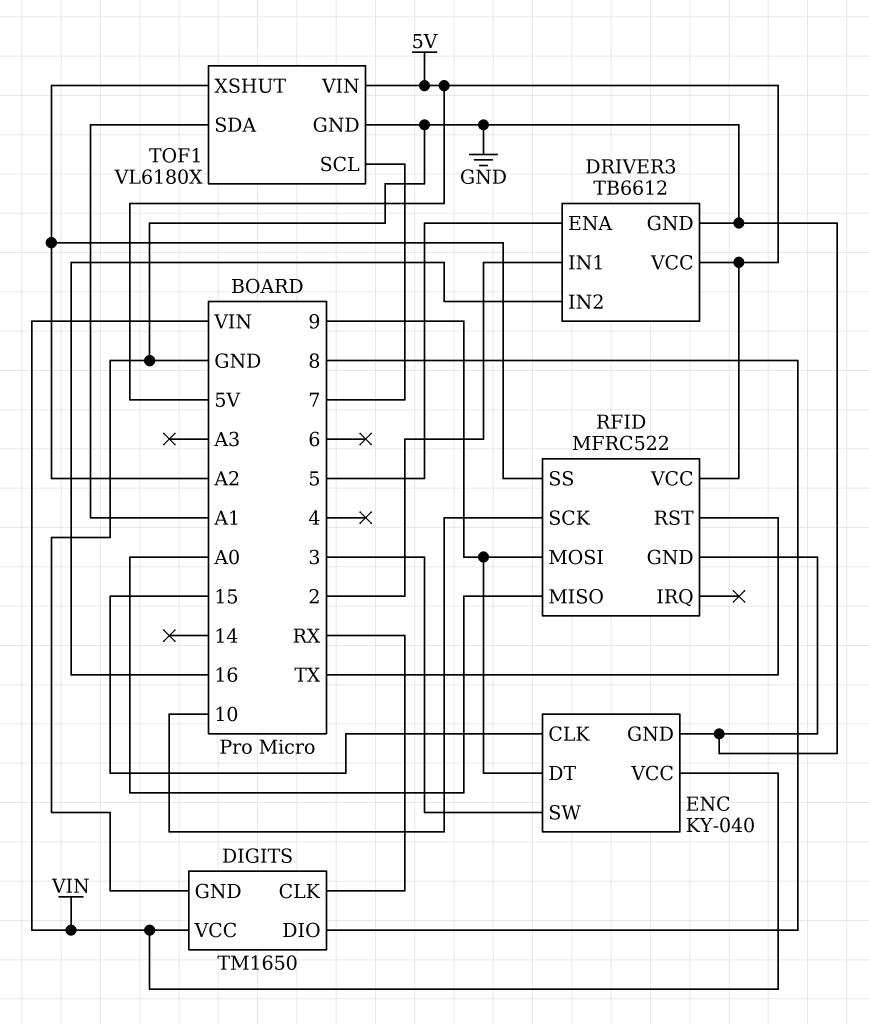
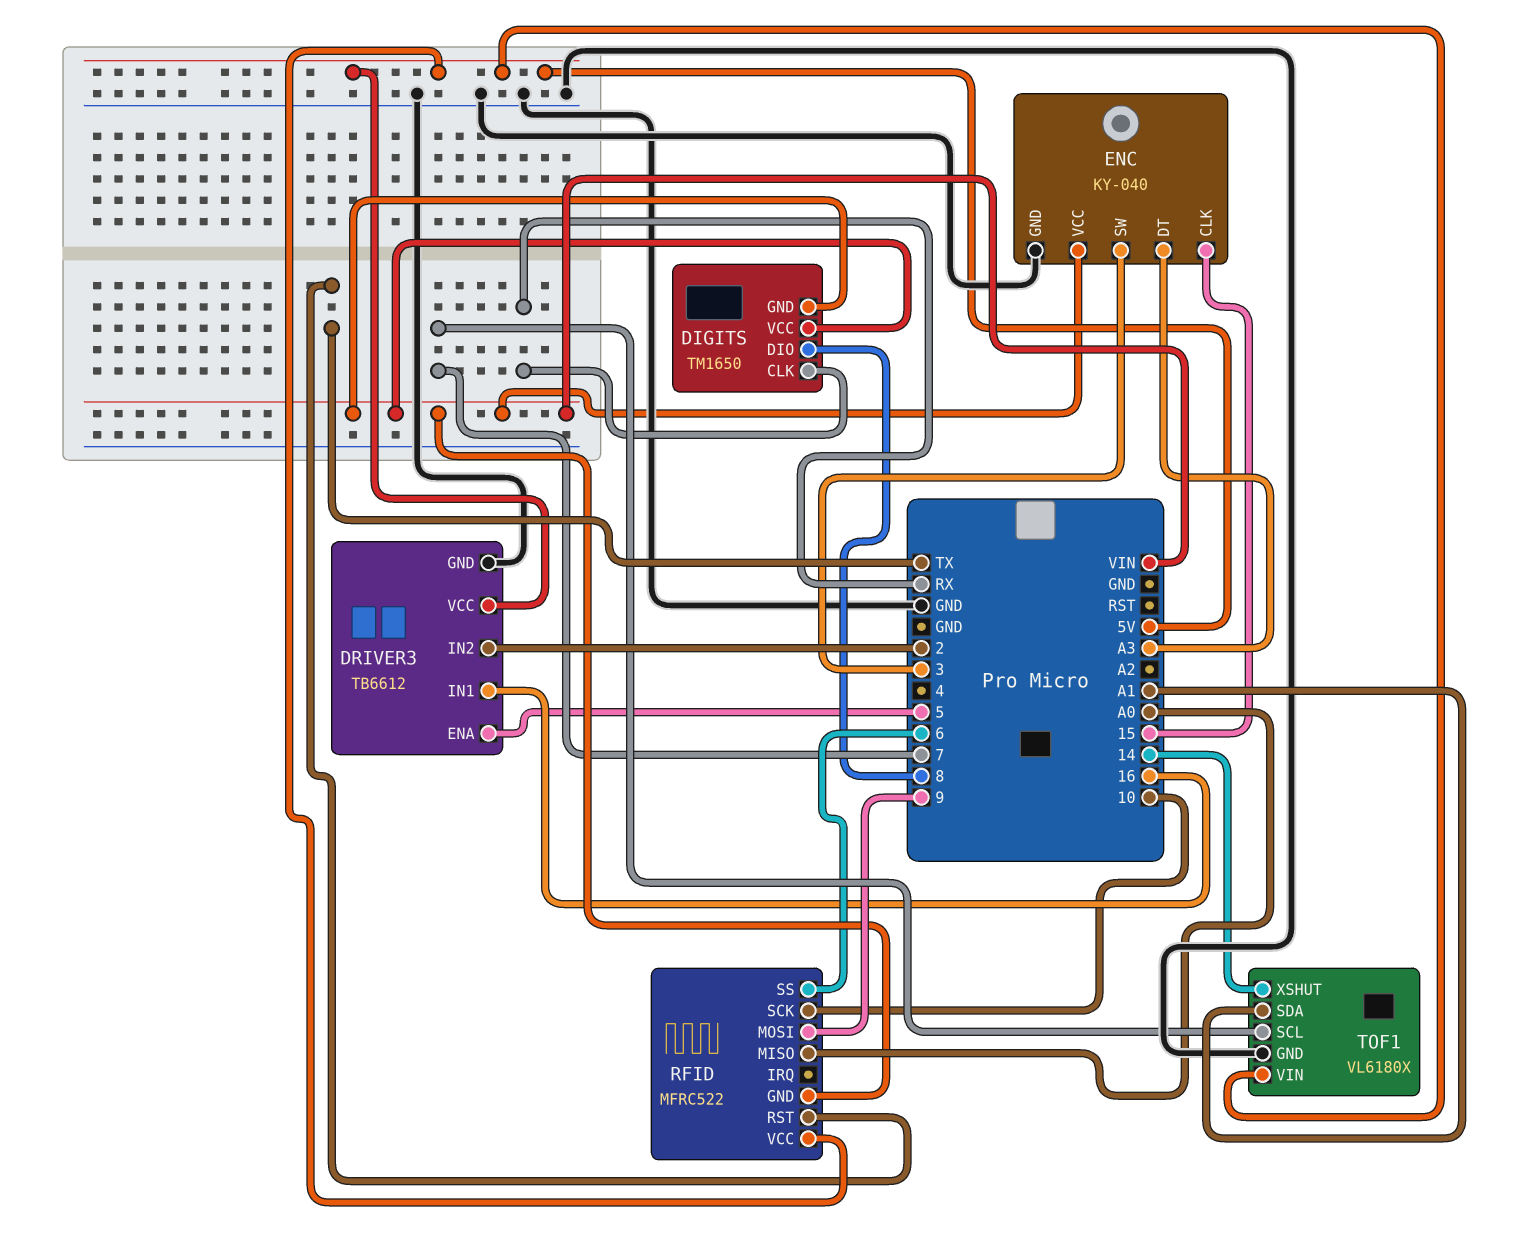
DIGITS pin GND: GND -> VIN
DRIVER3 pin IN1: 2 -> 16
DRIVER3 pin IN2: 16 -> 2
ENC pin DT: 9 -> A3
RFID pin GND: GND -> VIN
RFID pin SS: A2 -> 6
TOF1 pin XSHUT: A2 -> 14

